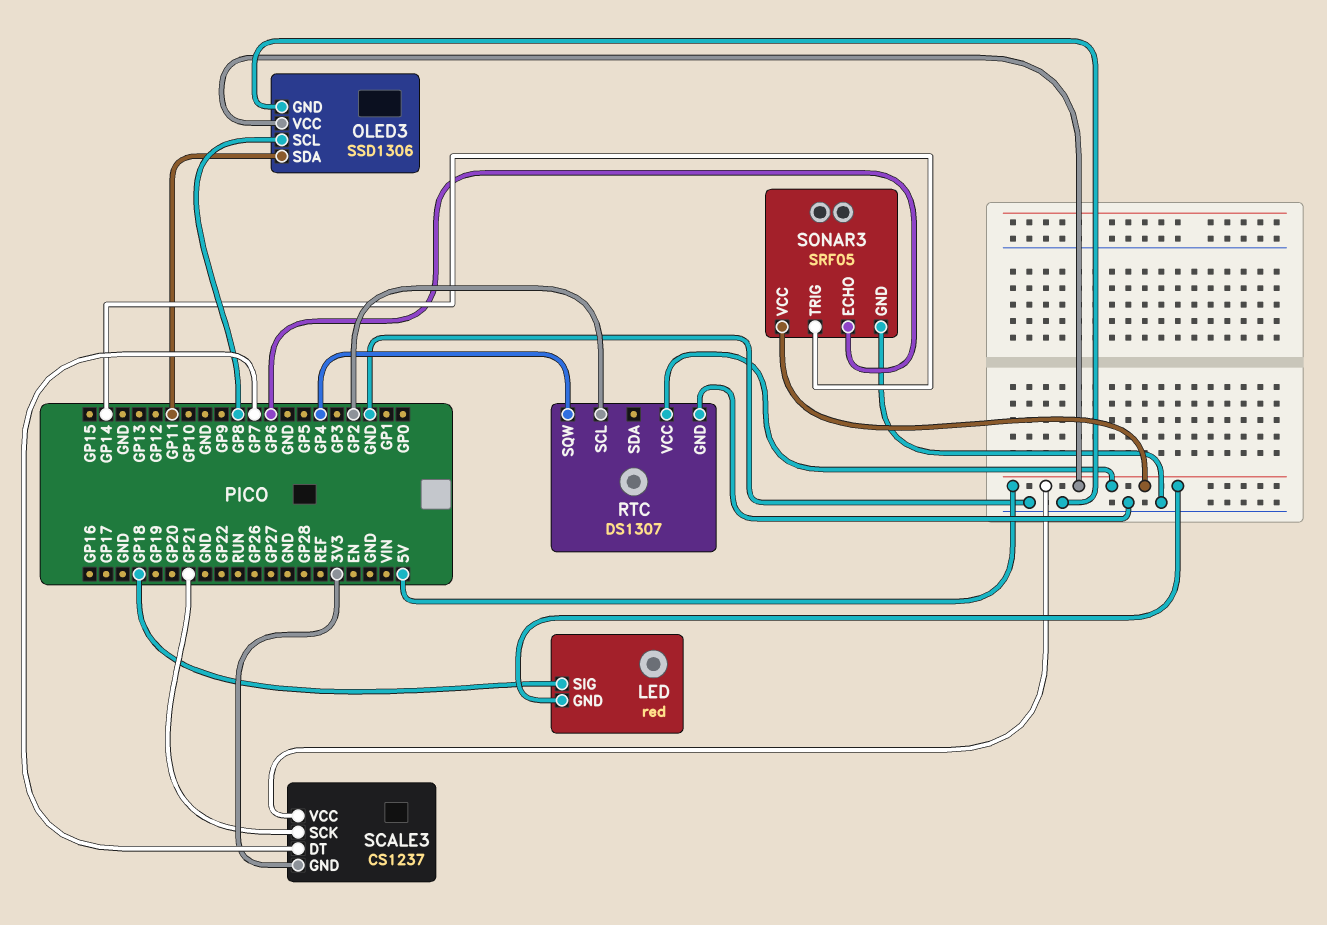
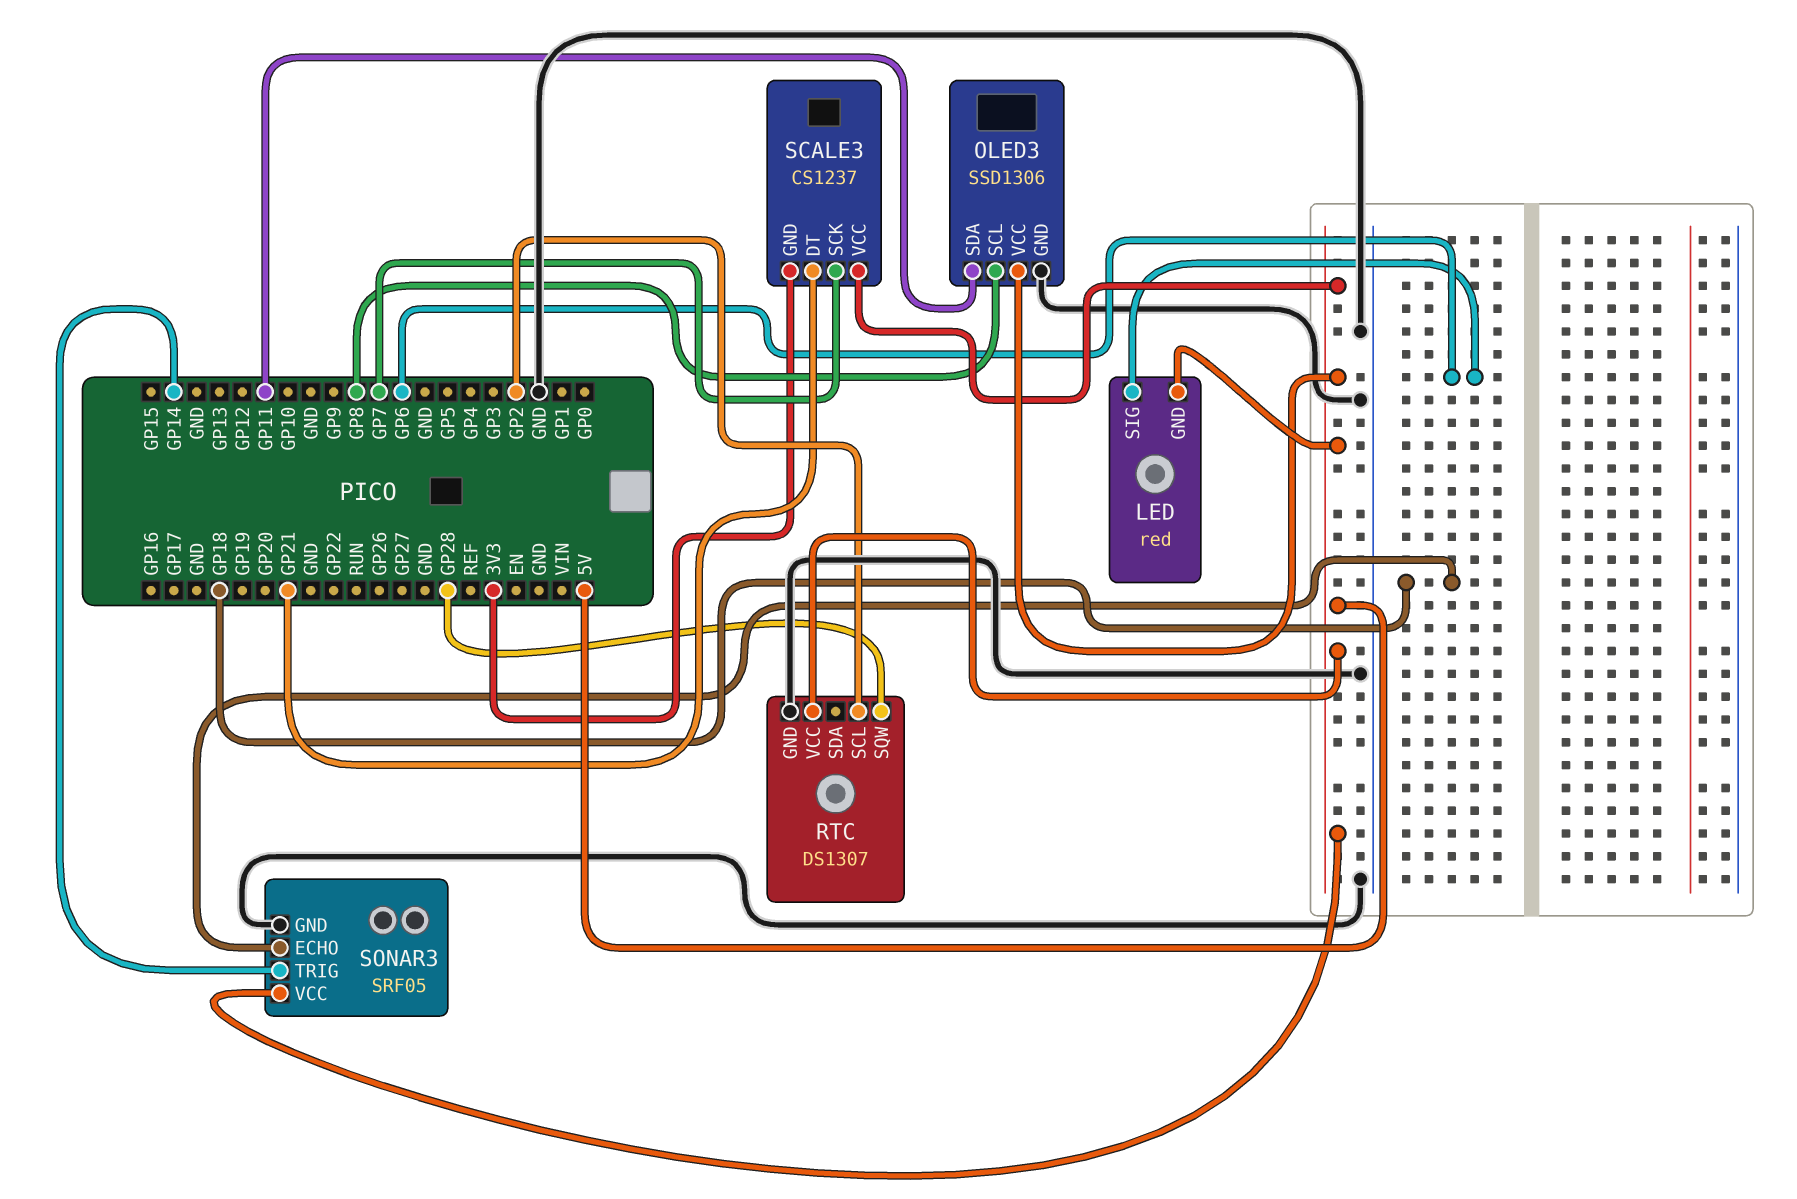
LED pin SIG: GP18 -> GP6
RTC pin SQW: GP4 -> GP28
SCALE3 pin DT: GP7 -> GP21
SCALE3 pin SCK: GP21 -> GP7
SONAR3 pin ECHO: GP6 -> GP18

